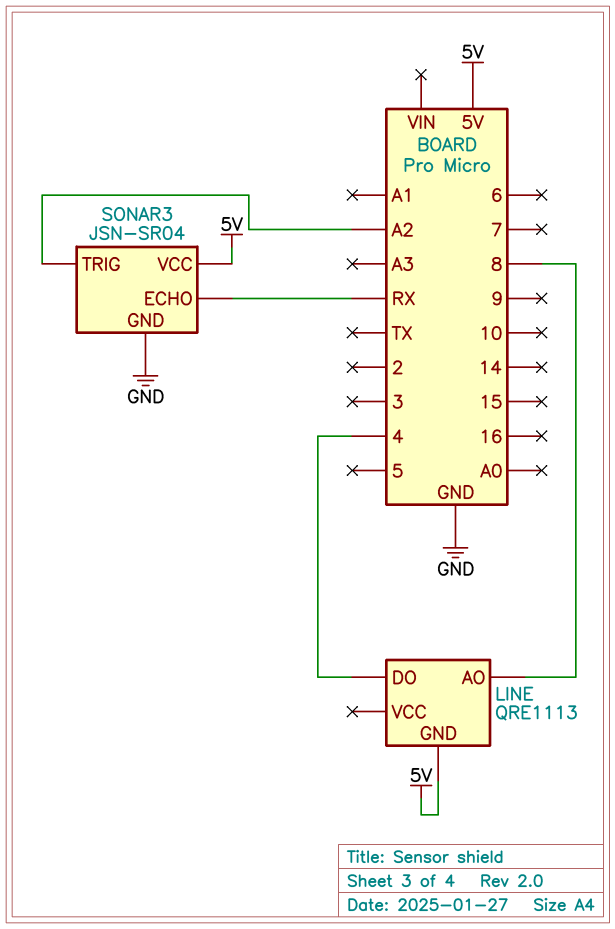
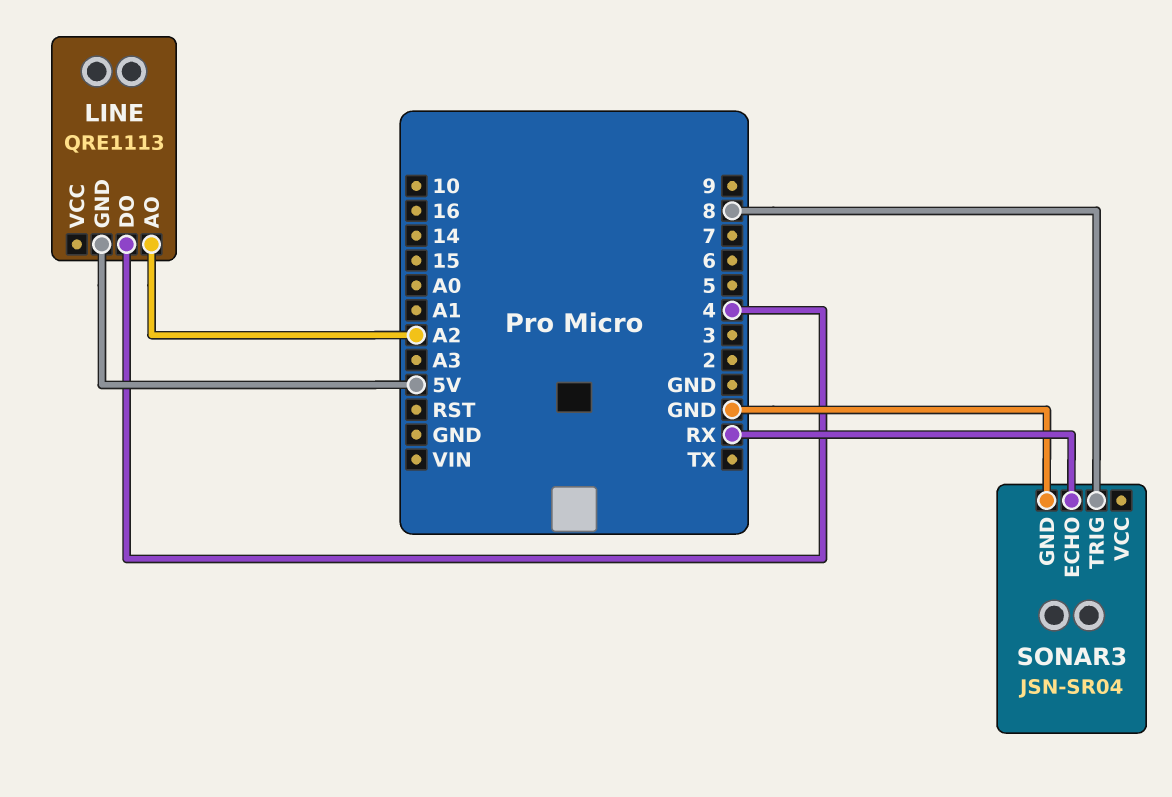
LINE pin AO: 8 -> A2
SONAR3 pin TRIG: A2 -> 8
SONAR3 pin VCC: 5V -> none

